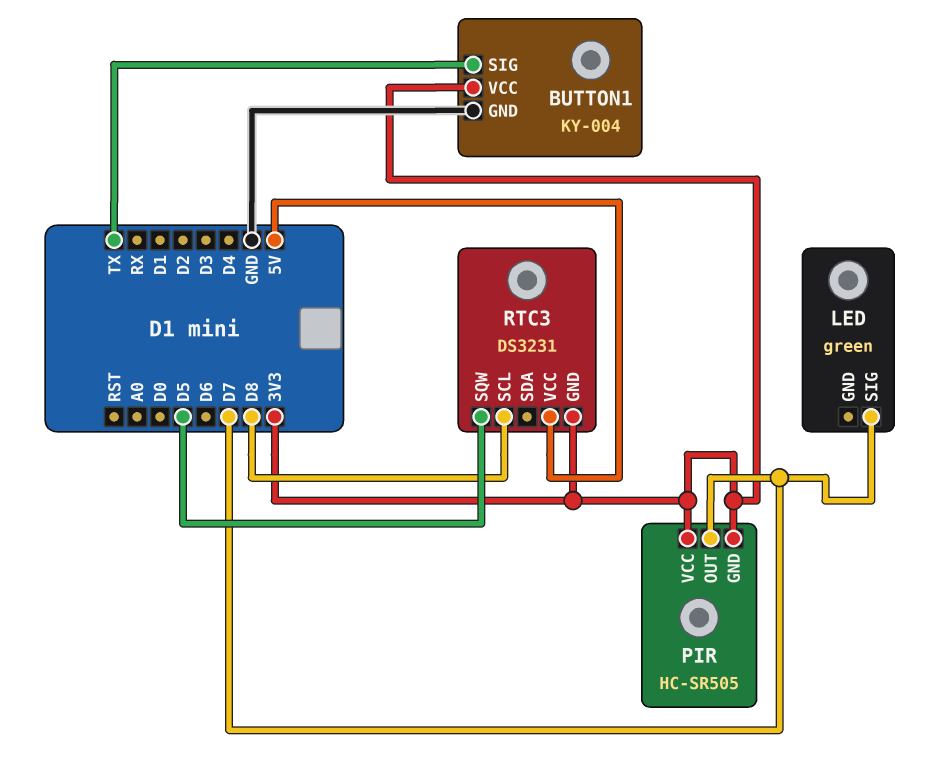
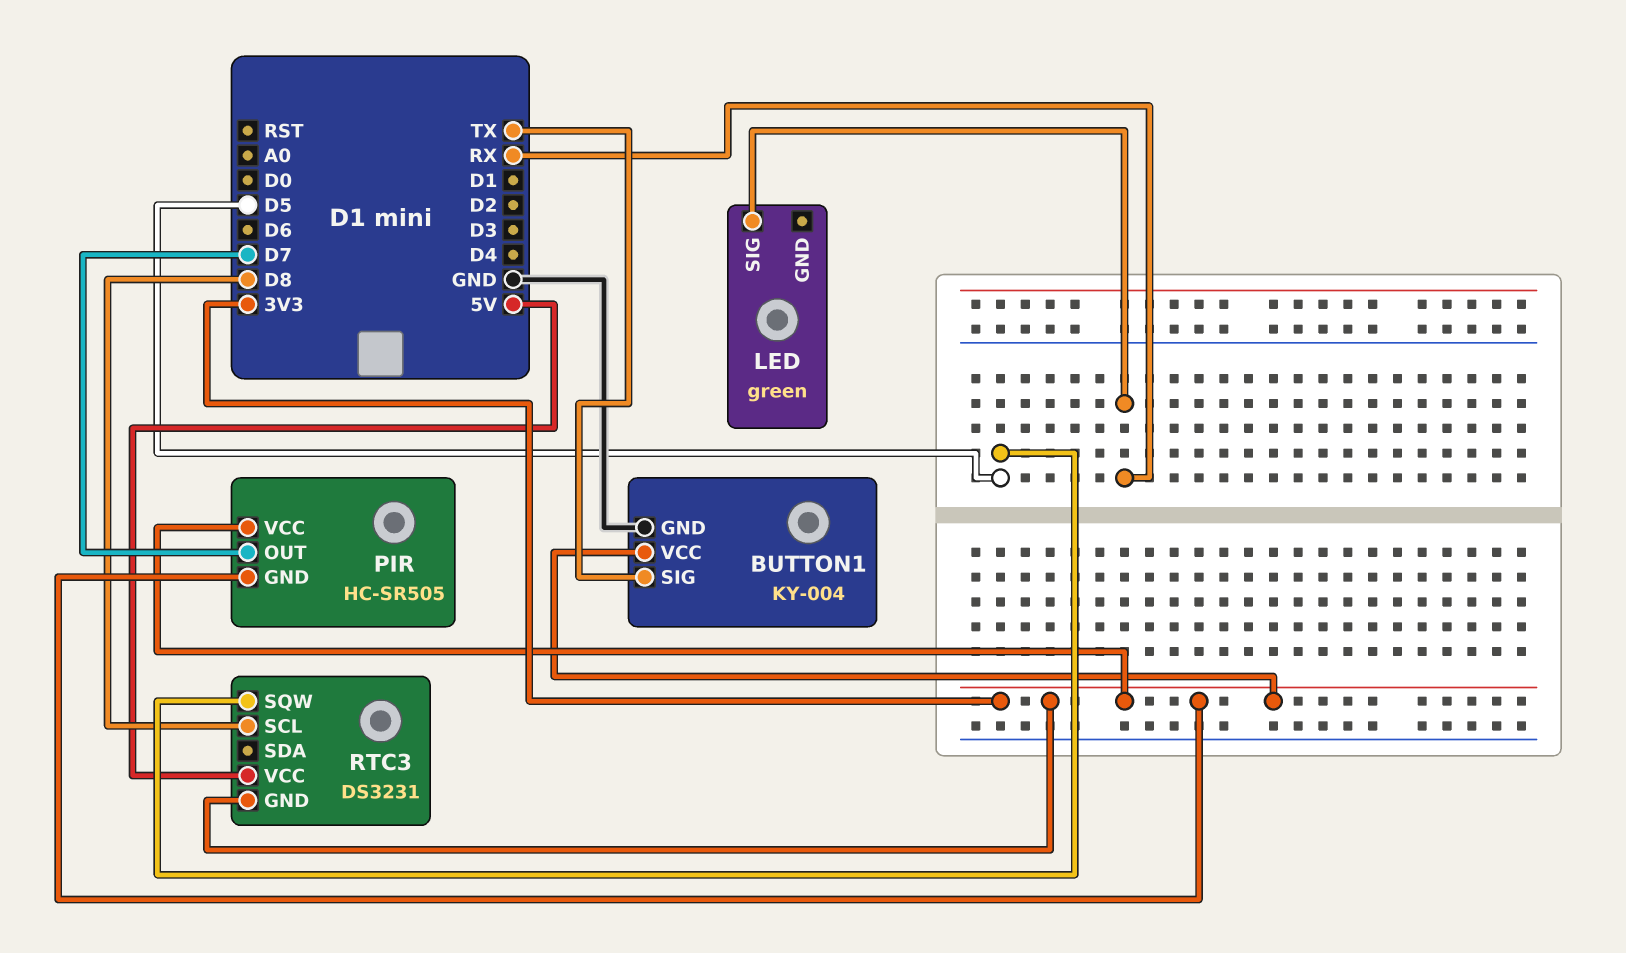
LED pin SIG: D7 -> RX

